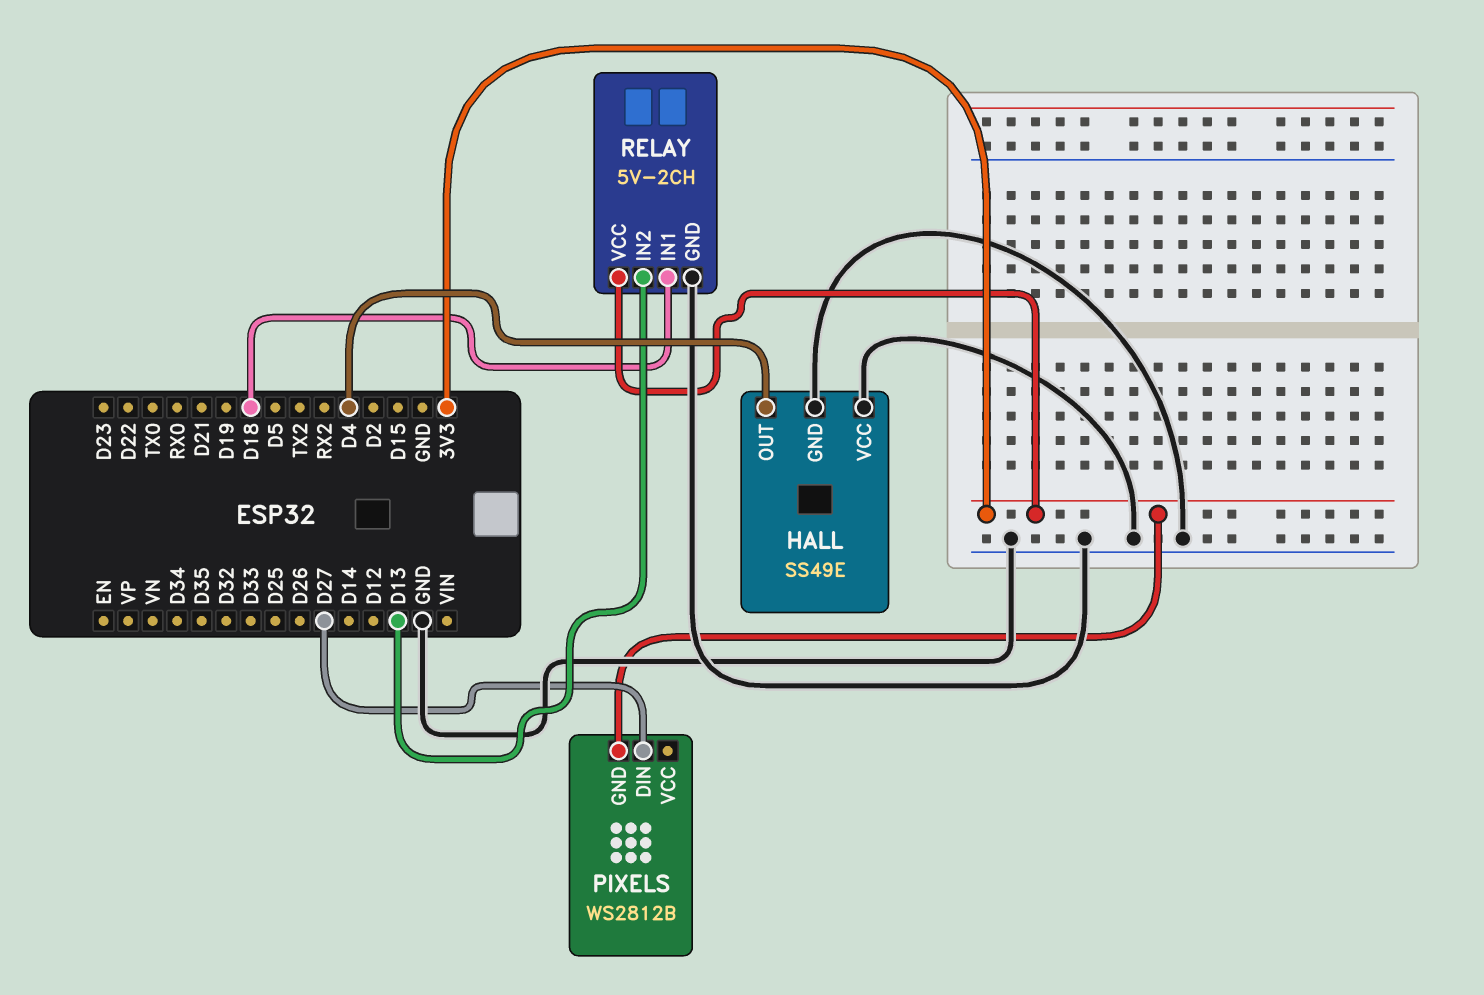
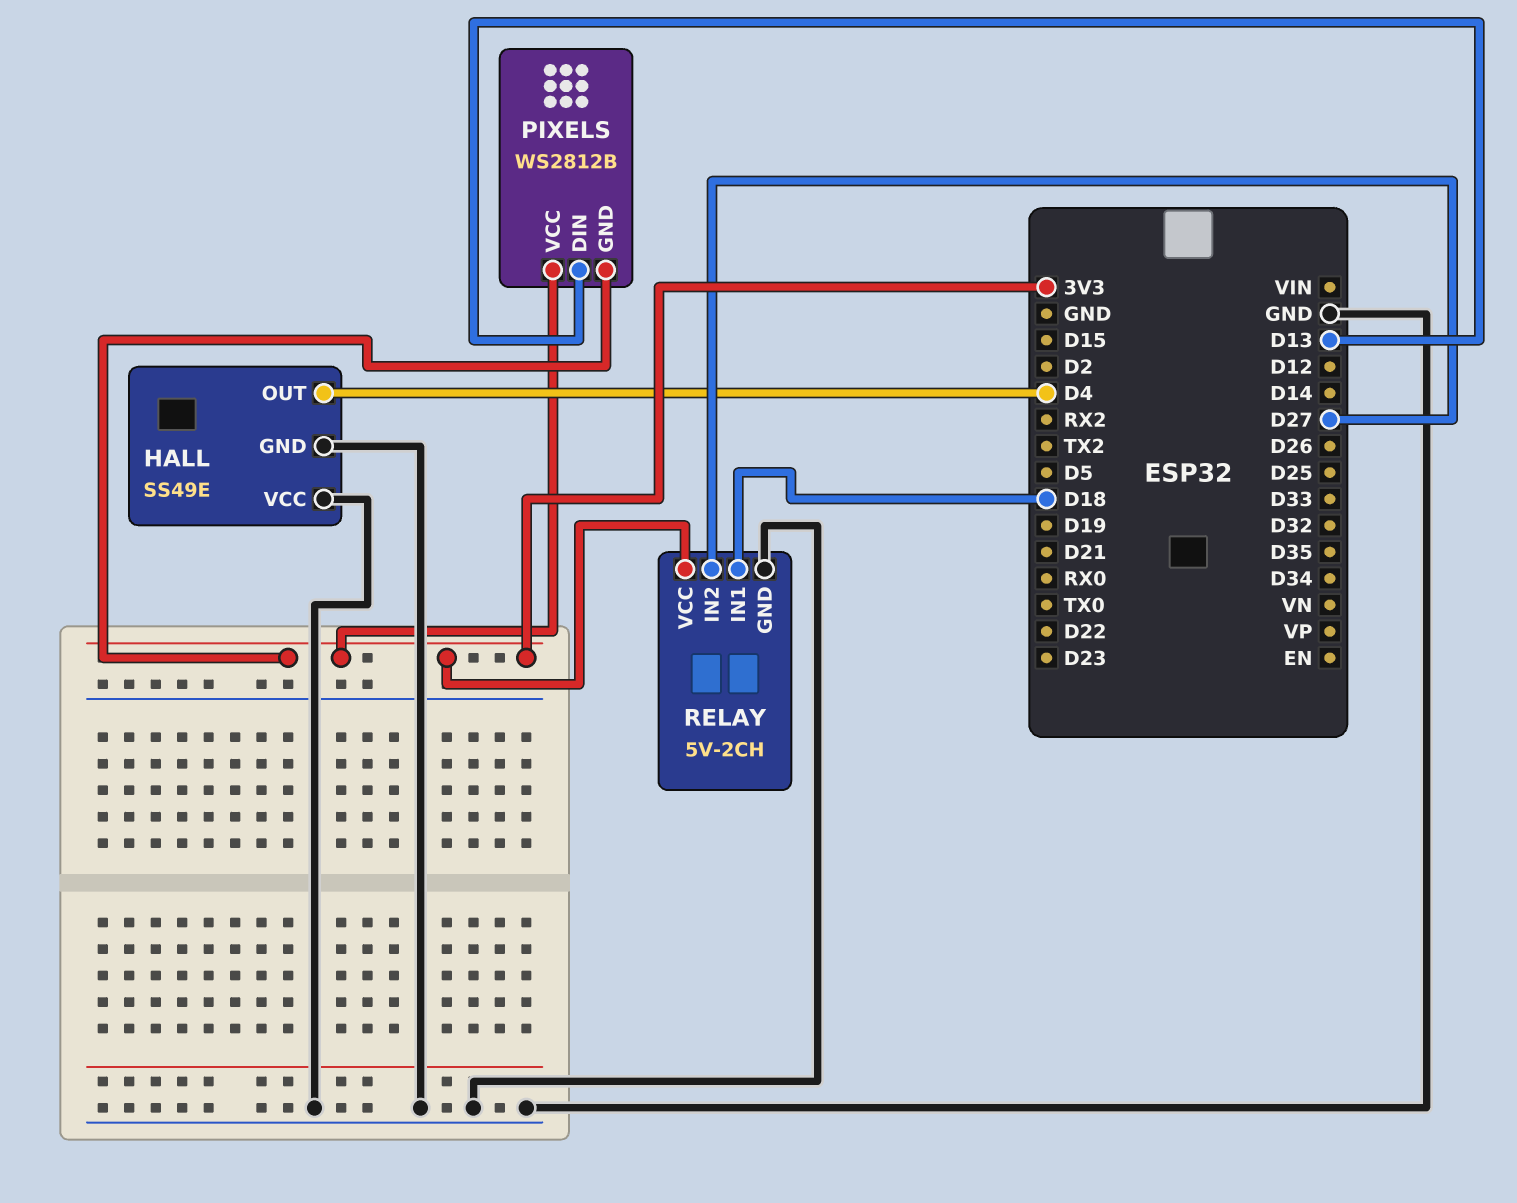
PIXELS pin DIN: D27 -> D13
PIXELS pin VCC: none -> 3V3
RELAY pin IN2: D13 -> D27

